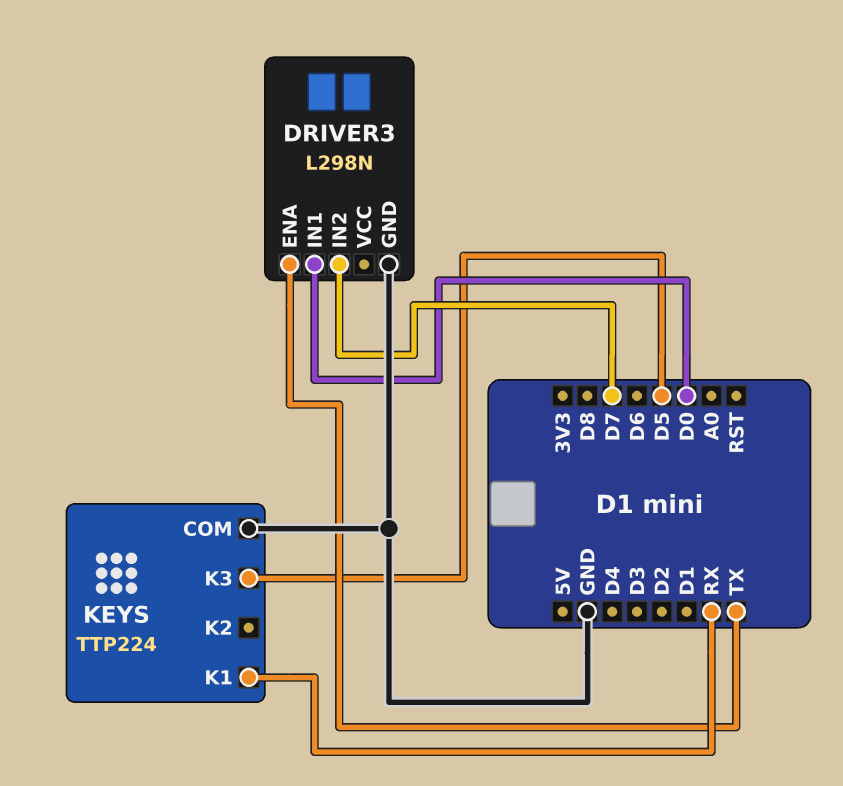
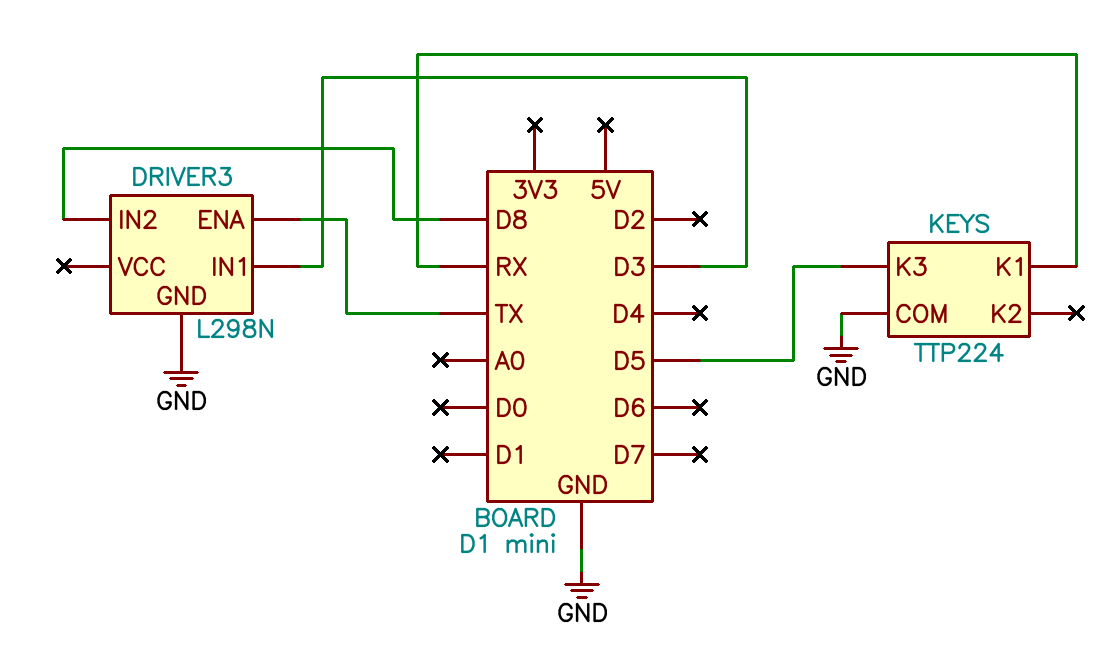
DRIVER3 pin IN1: D0 -> D3
DRIVER3 pin IN2: D7 -> D8

